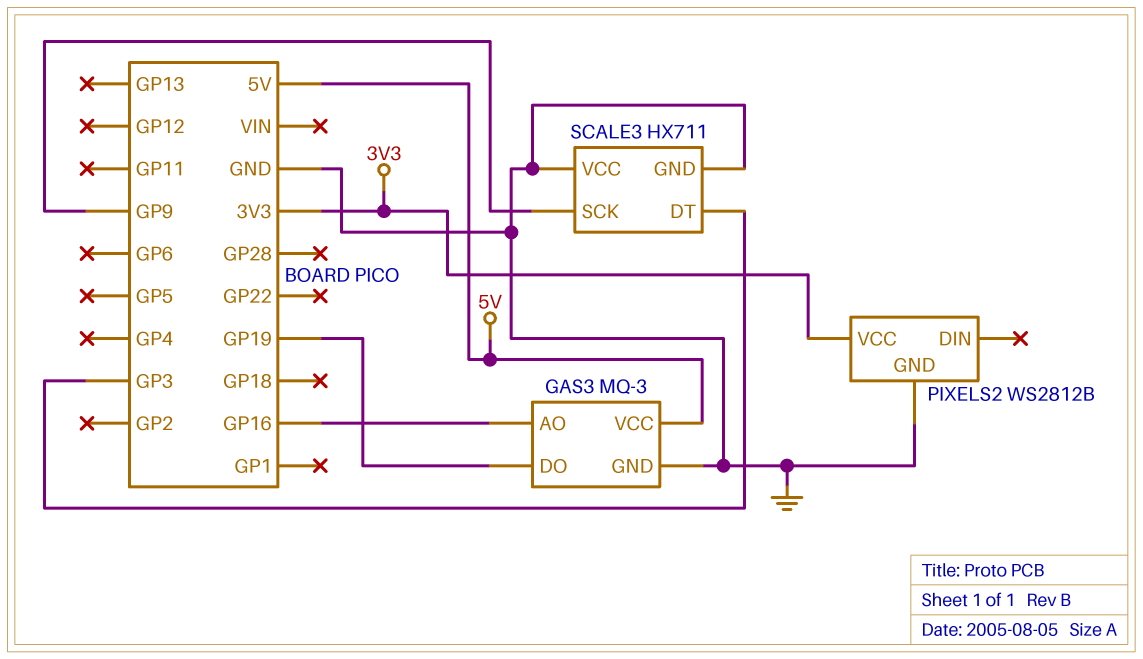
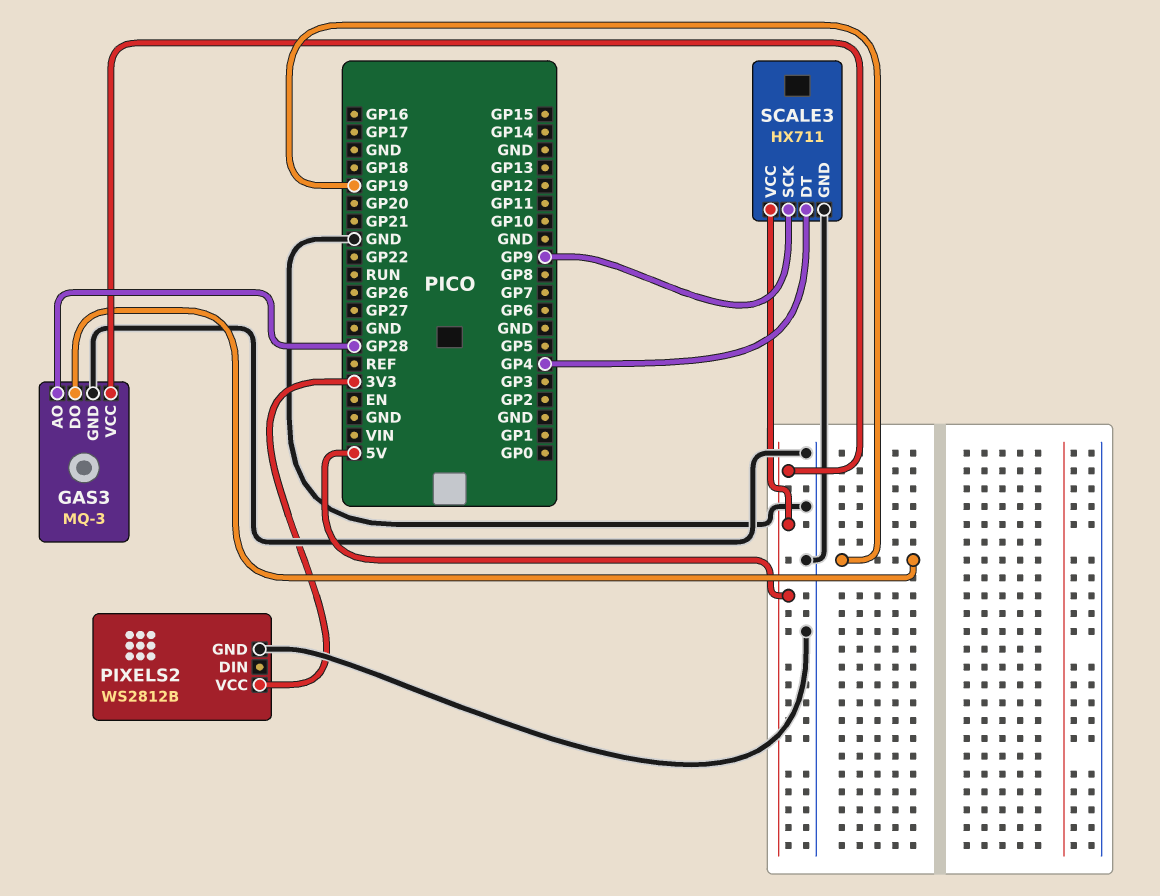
GAS3 pin AO: GP16 -> GP28
SCALE3 pin DT: GP3 -> GP4
SCALE3 pin VCC: GND -> 5V

